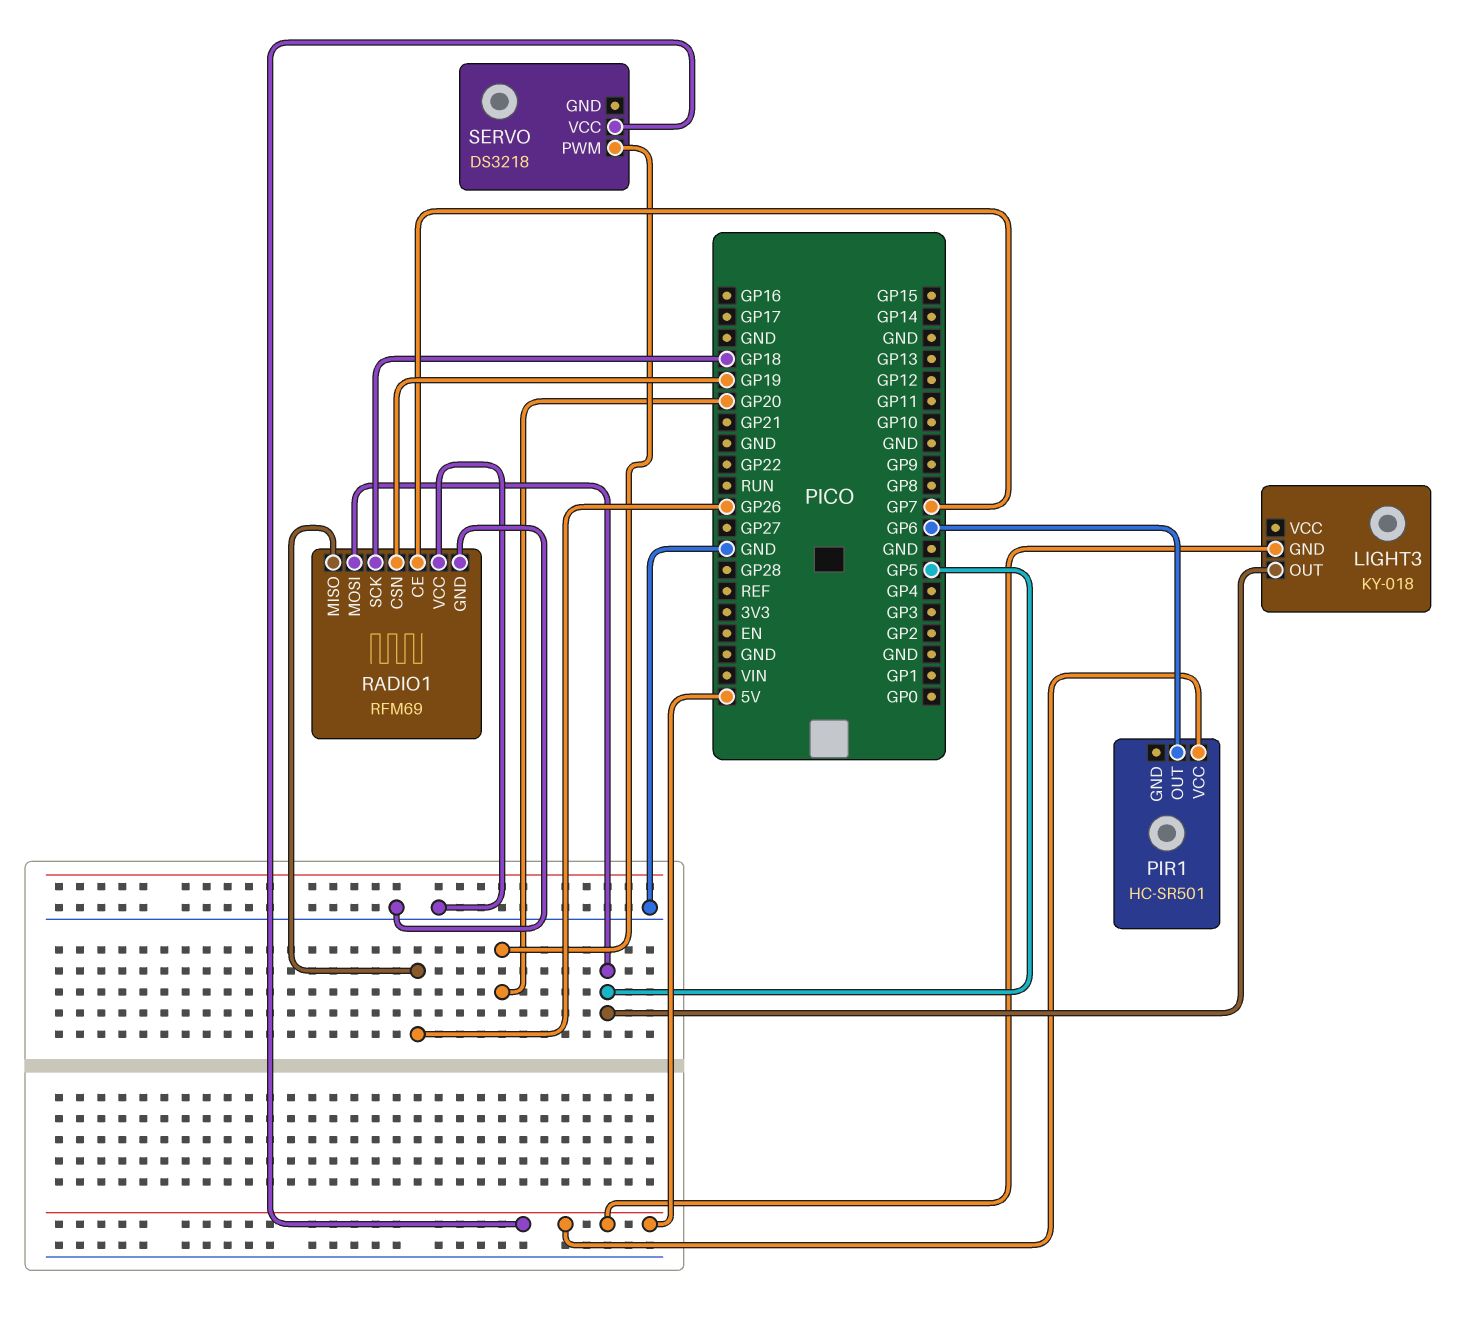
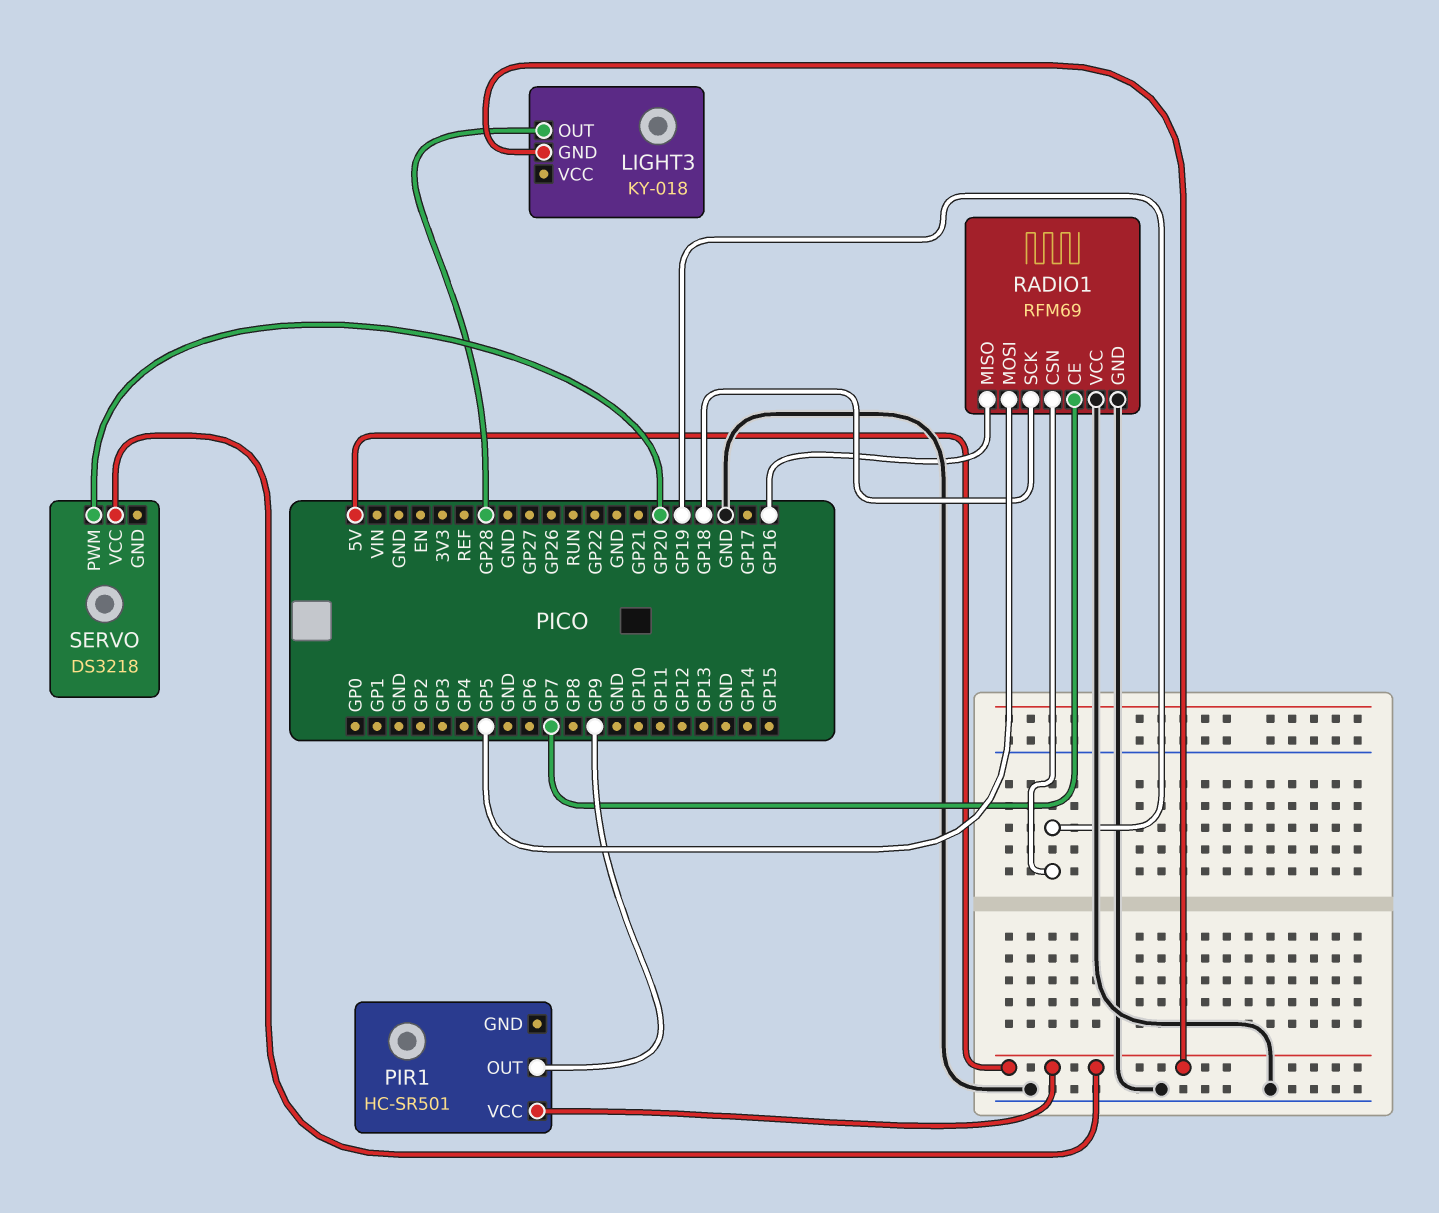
LIGHT3 pin OUT: GP5 -> GP28
PIR1 pin OUT: GP6 -> GP9
RADIO1 pin MISO: GP26 -> GP16

